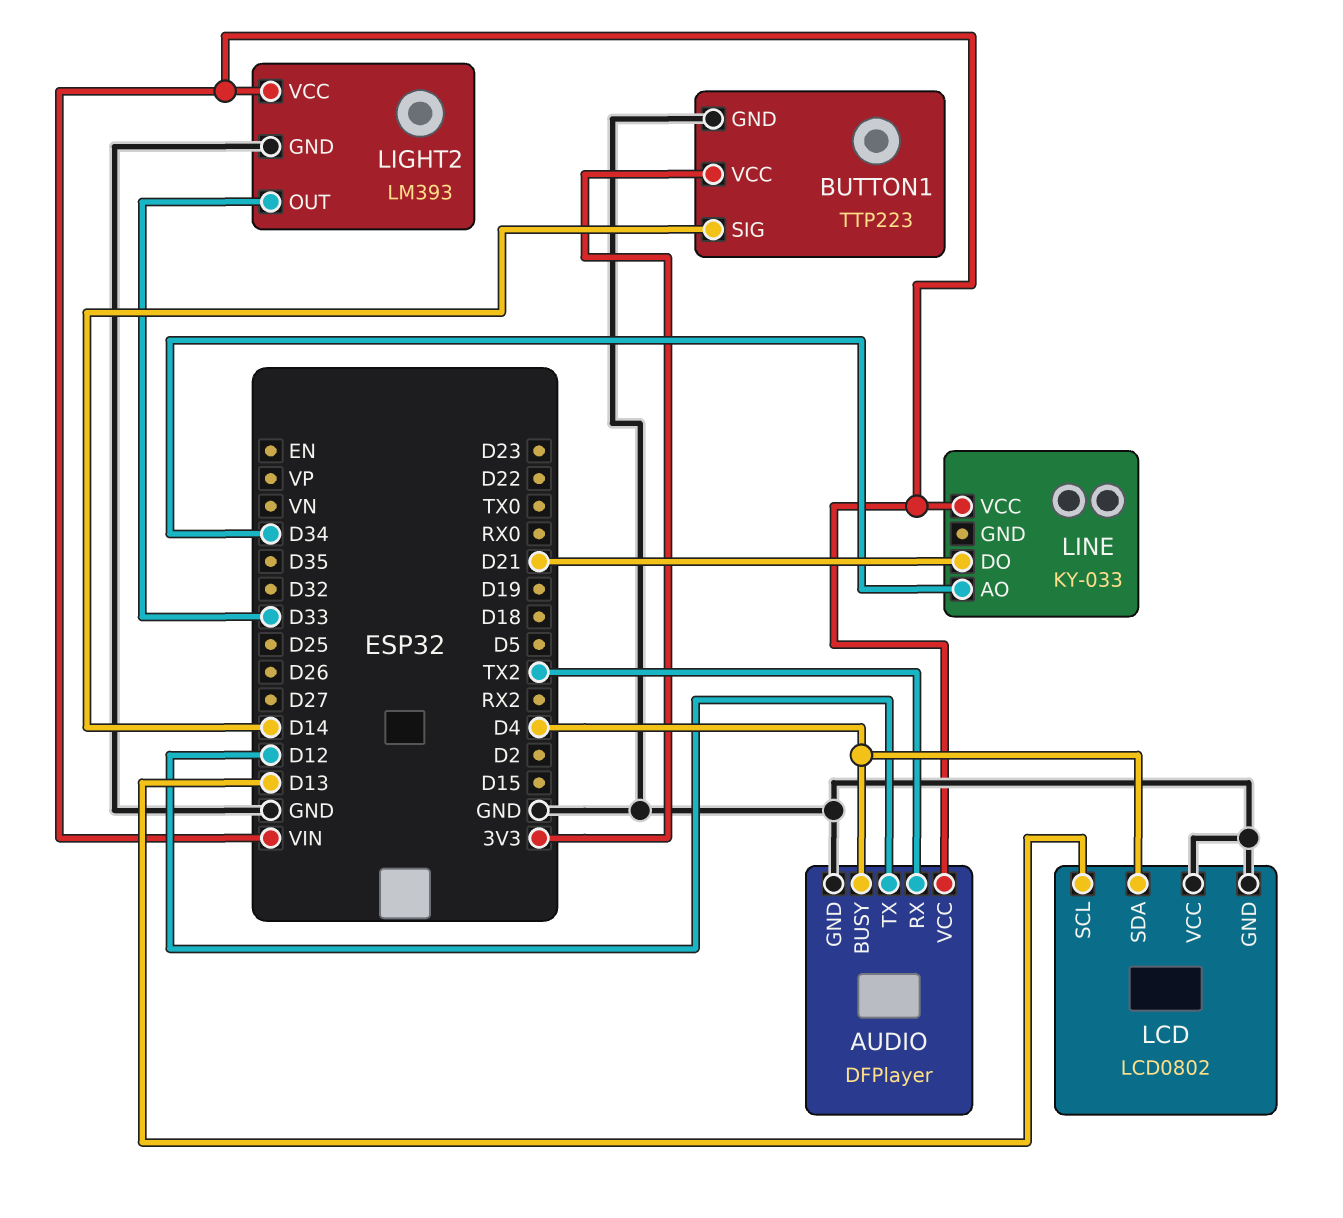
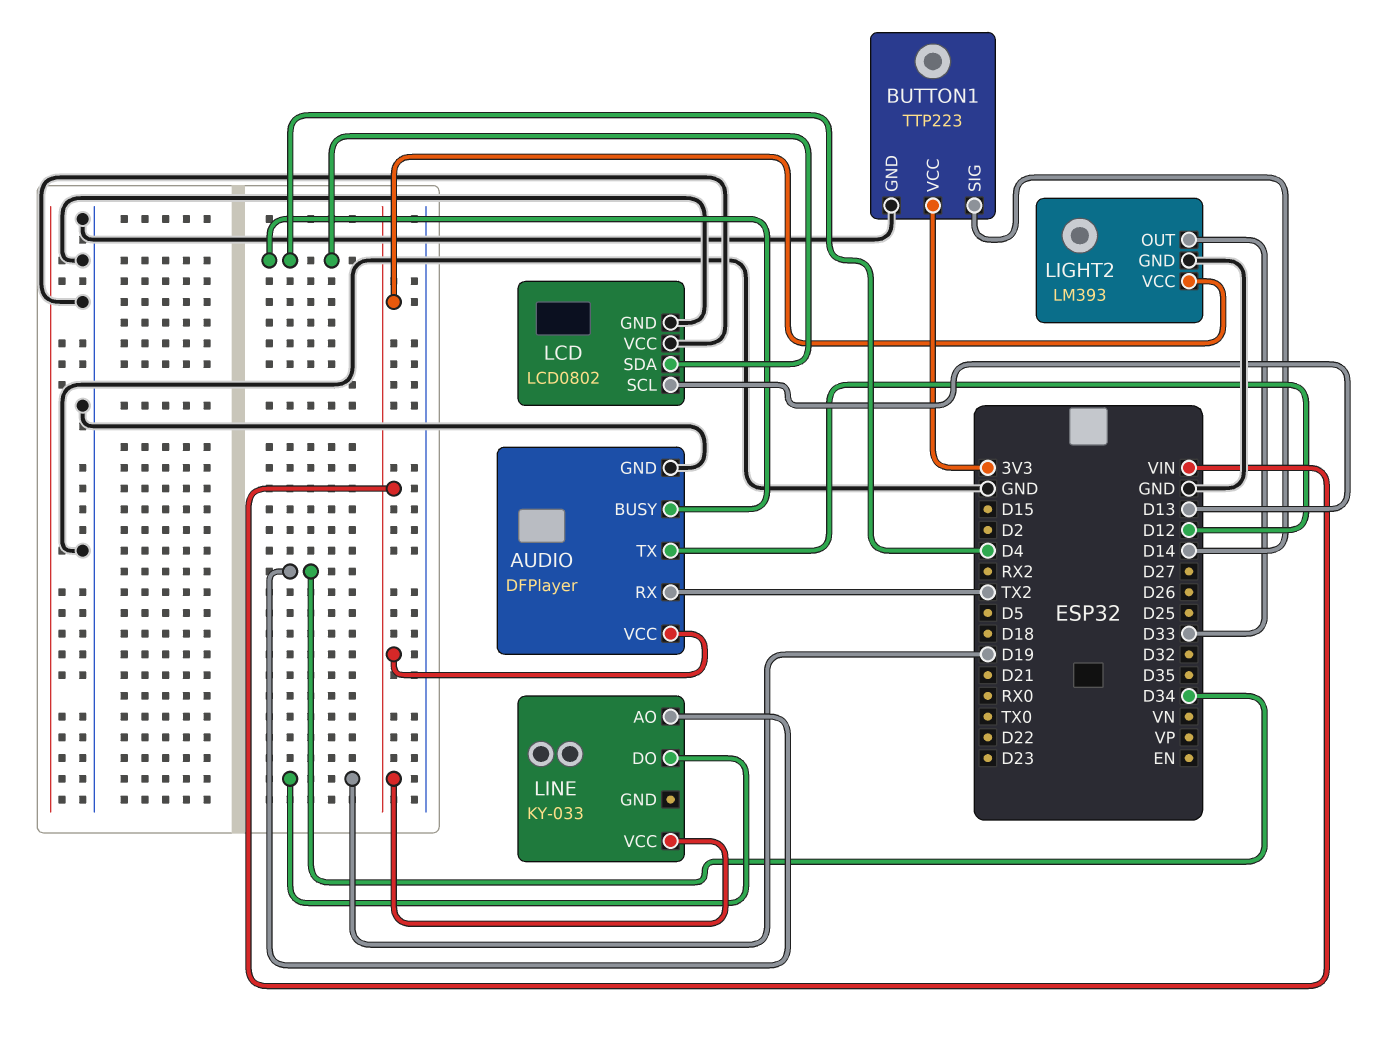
LINE pin DO: D21 -> D19

